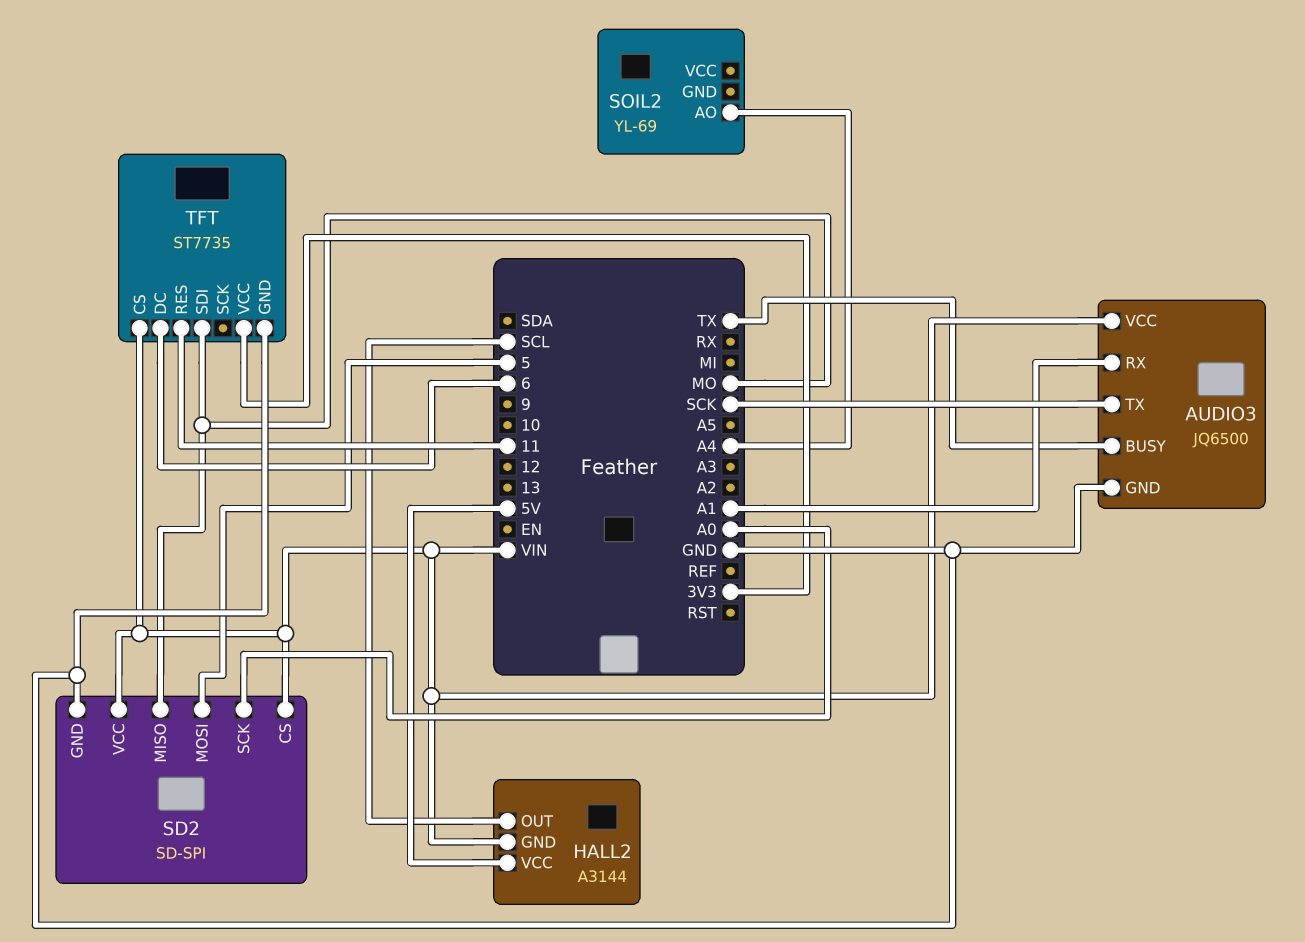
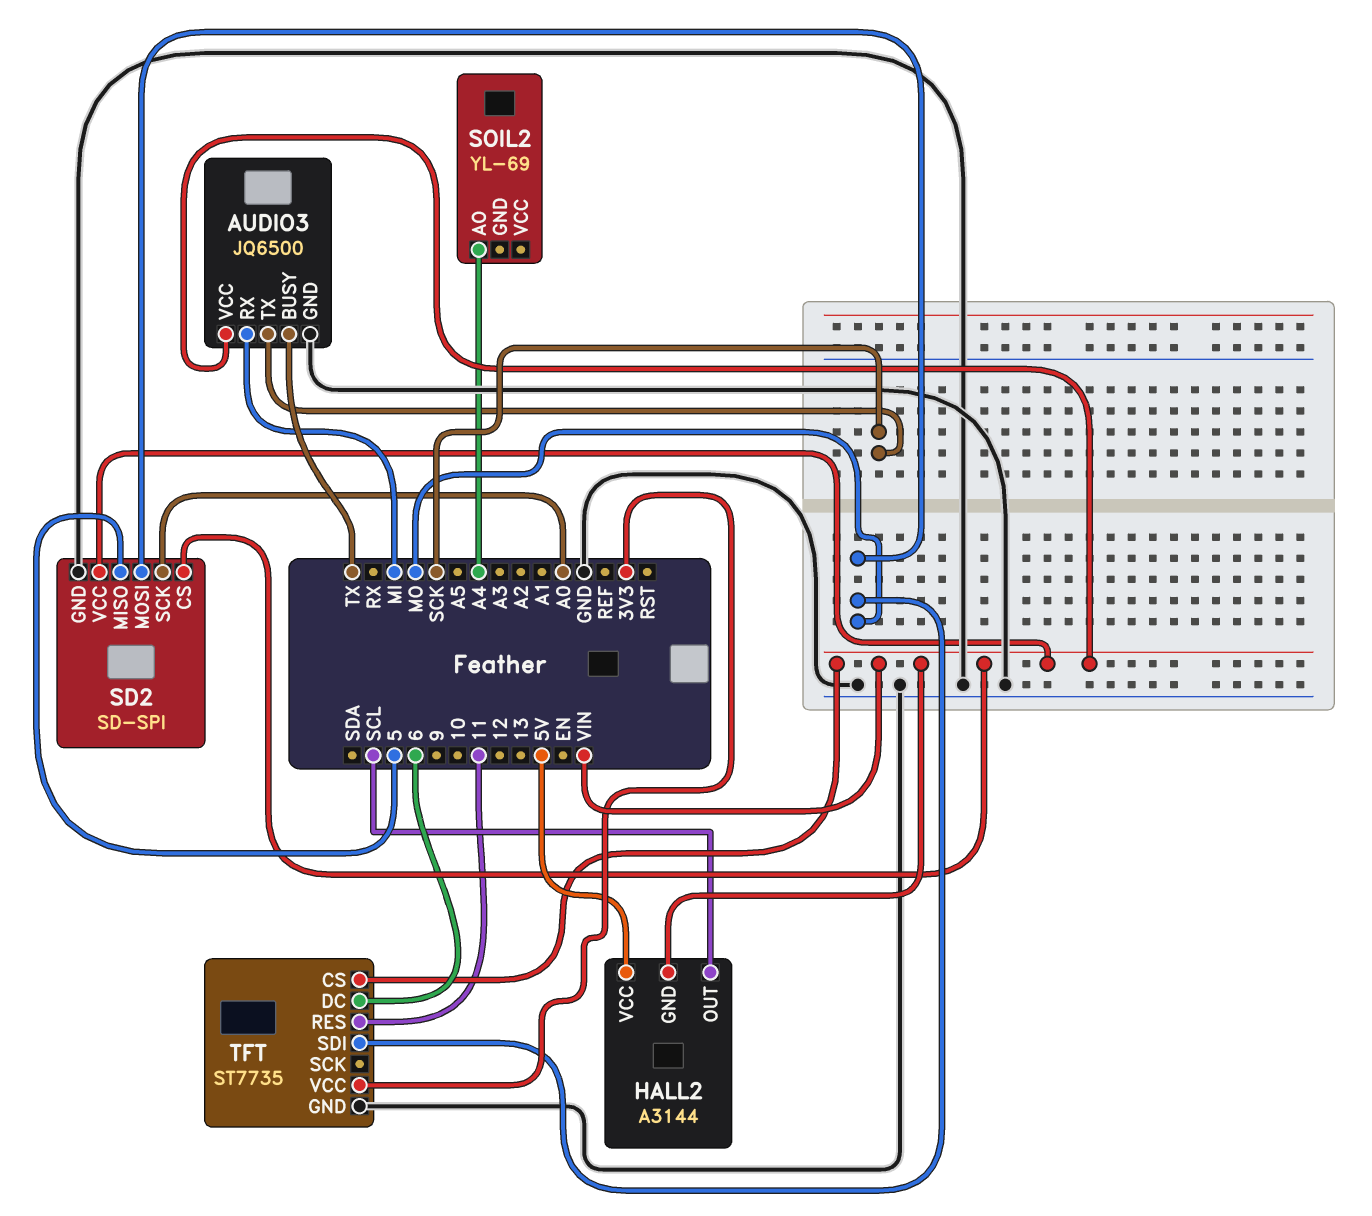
AUDIO3 pin RX: A1 -> MI
SD2 pin MISO: MO -> 5
SD2 pin MOSI: 5 -> MO

